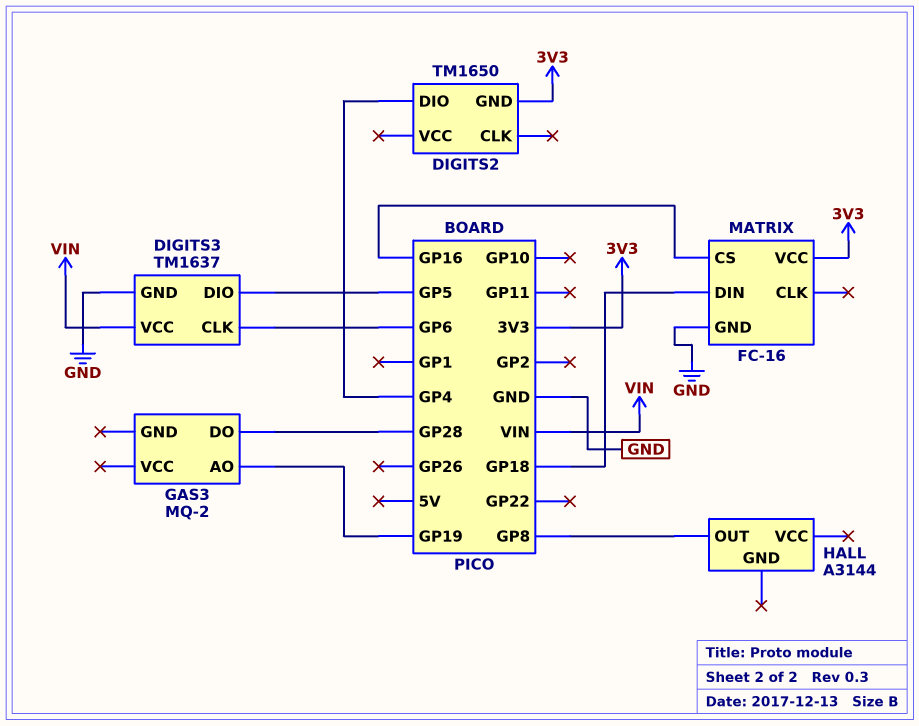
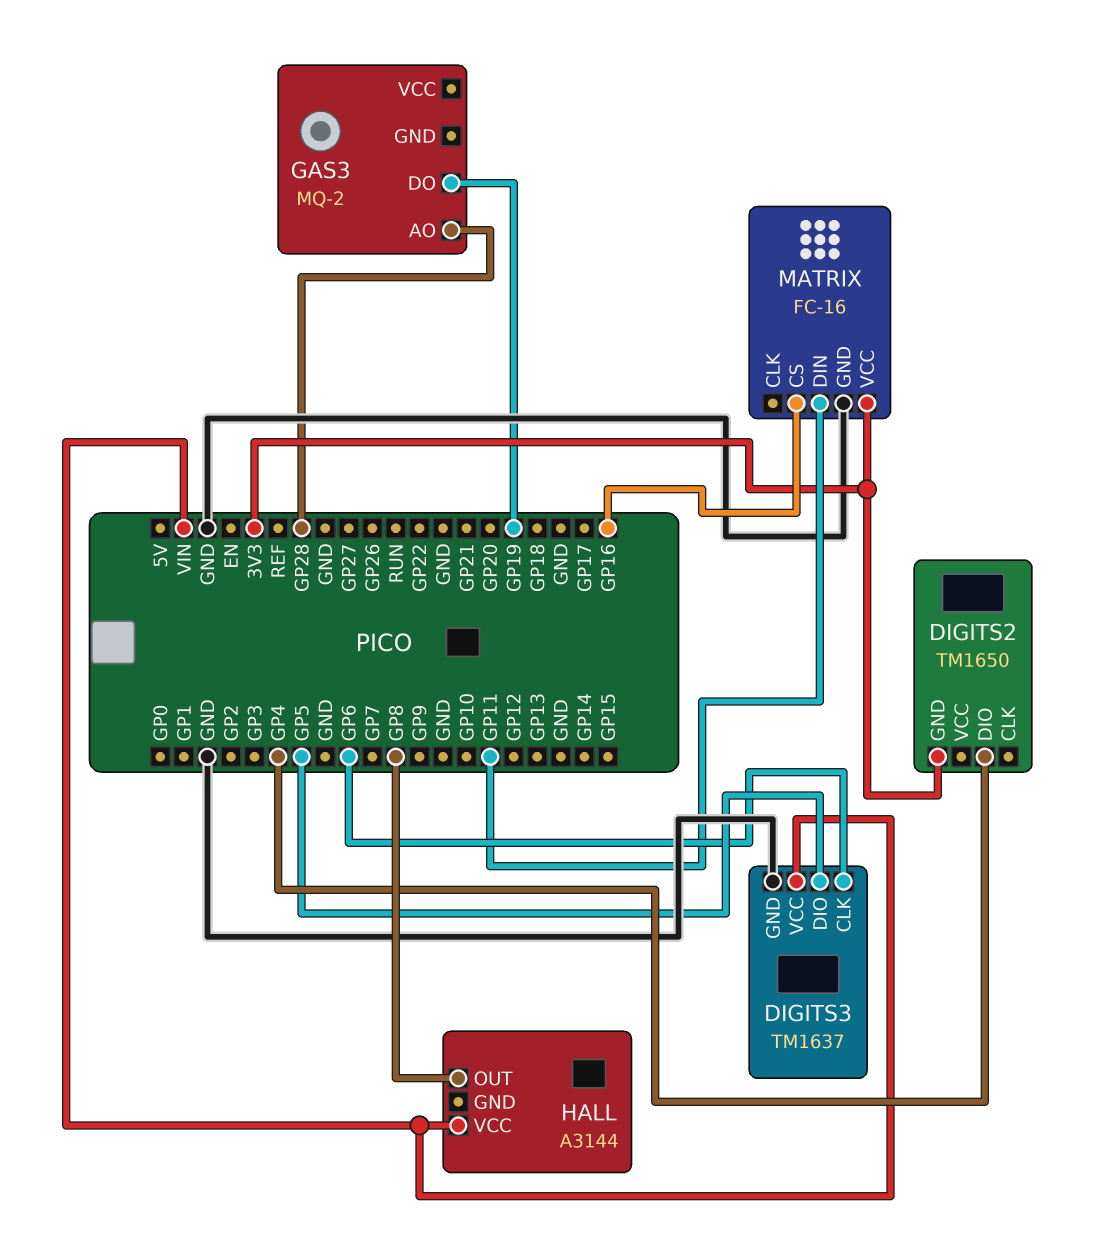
GAS3 pin AO: GP19 -> GP28
GAS3 pin DO: GP28 -> GP19
HALL pin VCC: none -> VIN
MATRIX pin DIN: GP18 -> GP11

